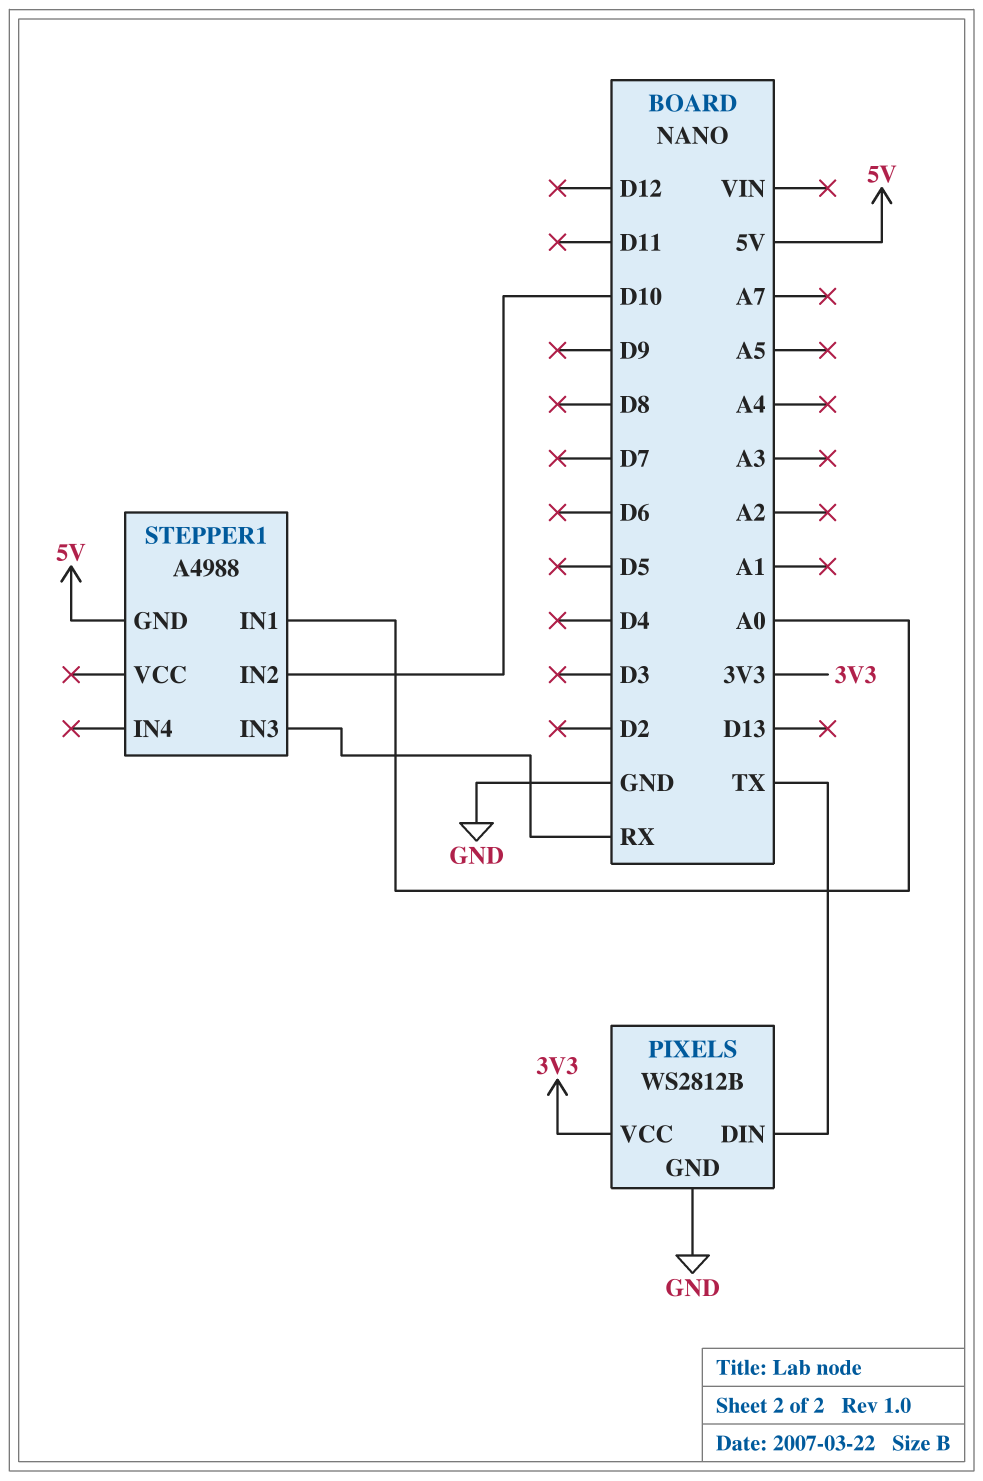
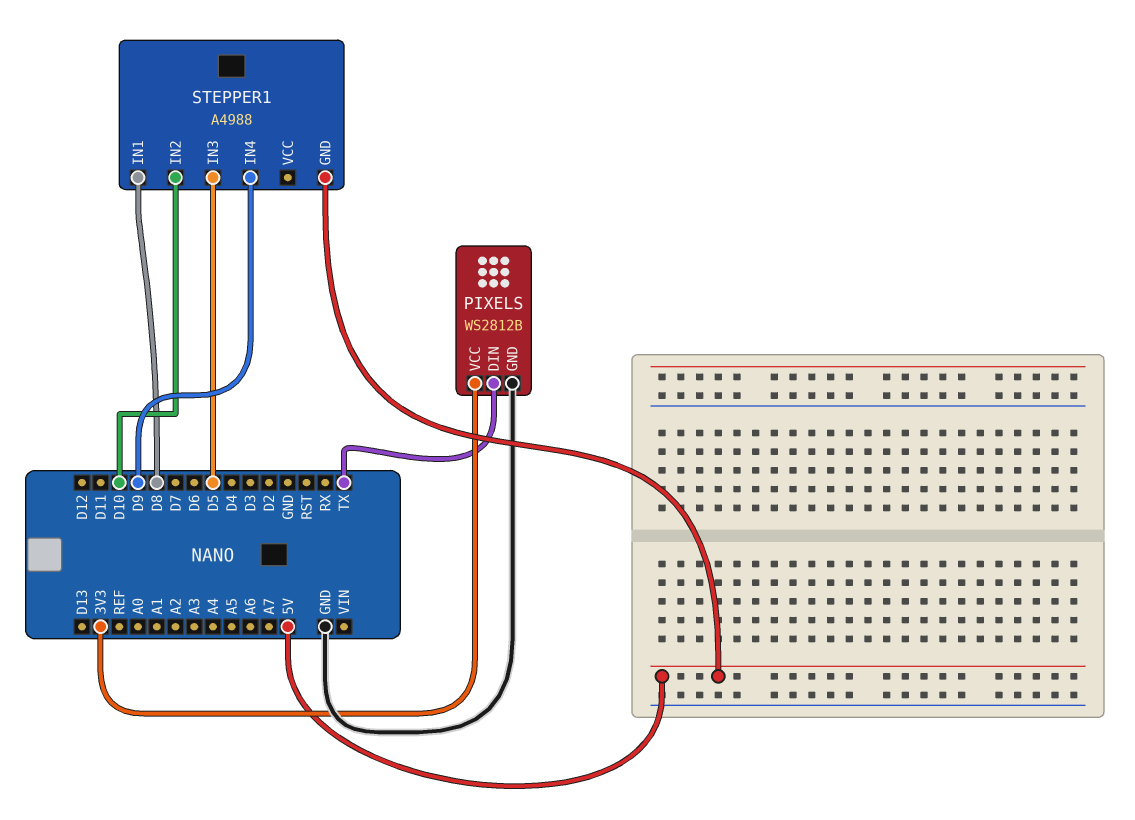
STEPPER1 pin IN1: A0 -> D8
STEPPER1 pin IN3: RX -> D5
STEPPER1 pin IN4: none -> D9

